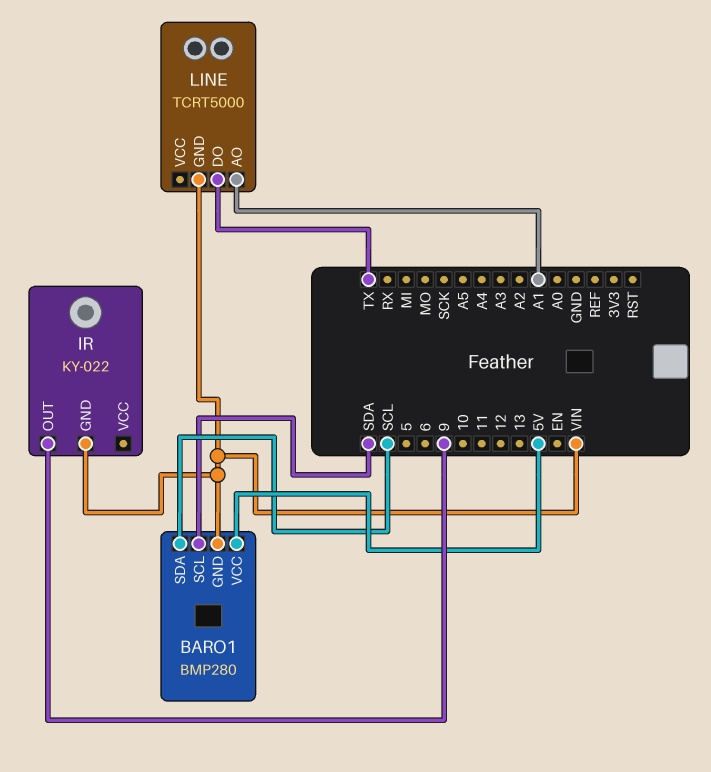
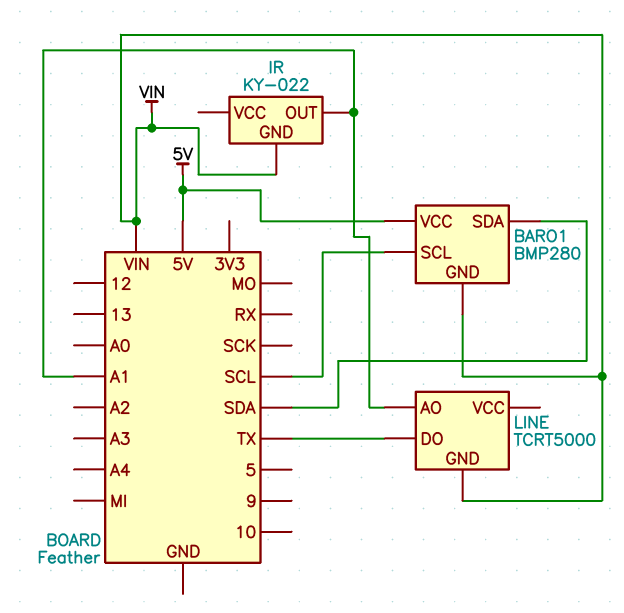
BARO1 pin SCL: SDA -> SCL
BARO1 pin SDA: SCL -> SDA
IR pin OUT: 9 -> A1

